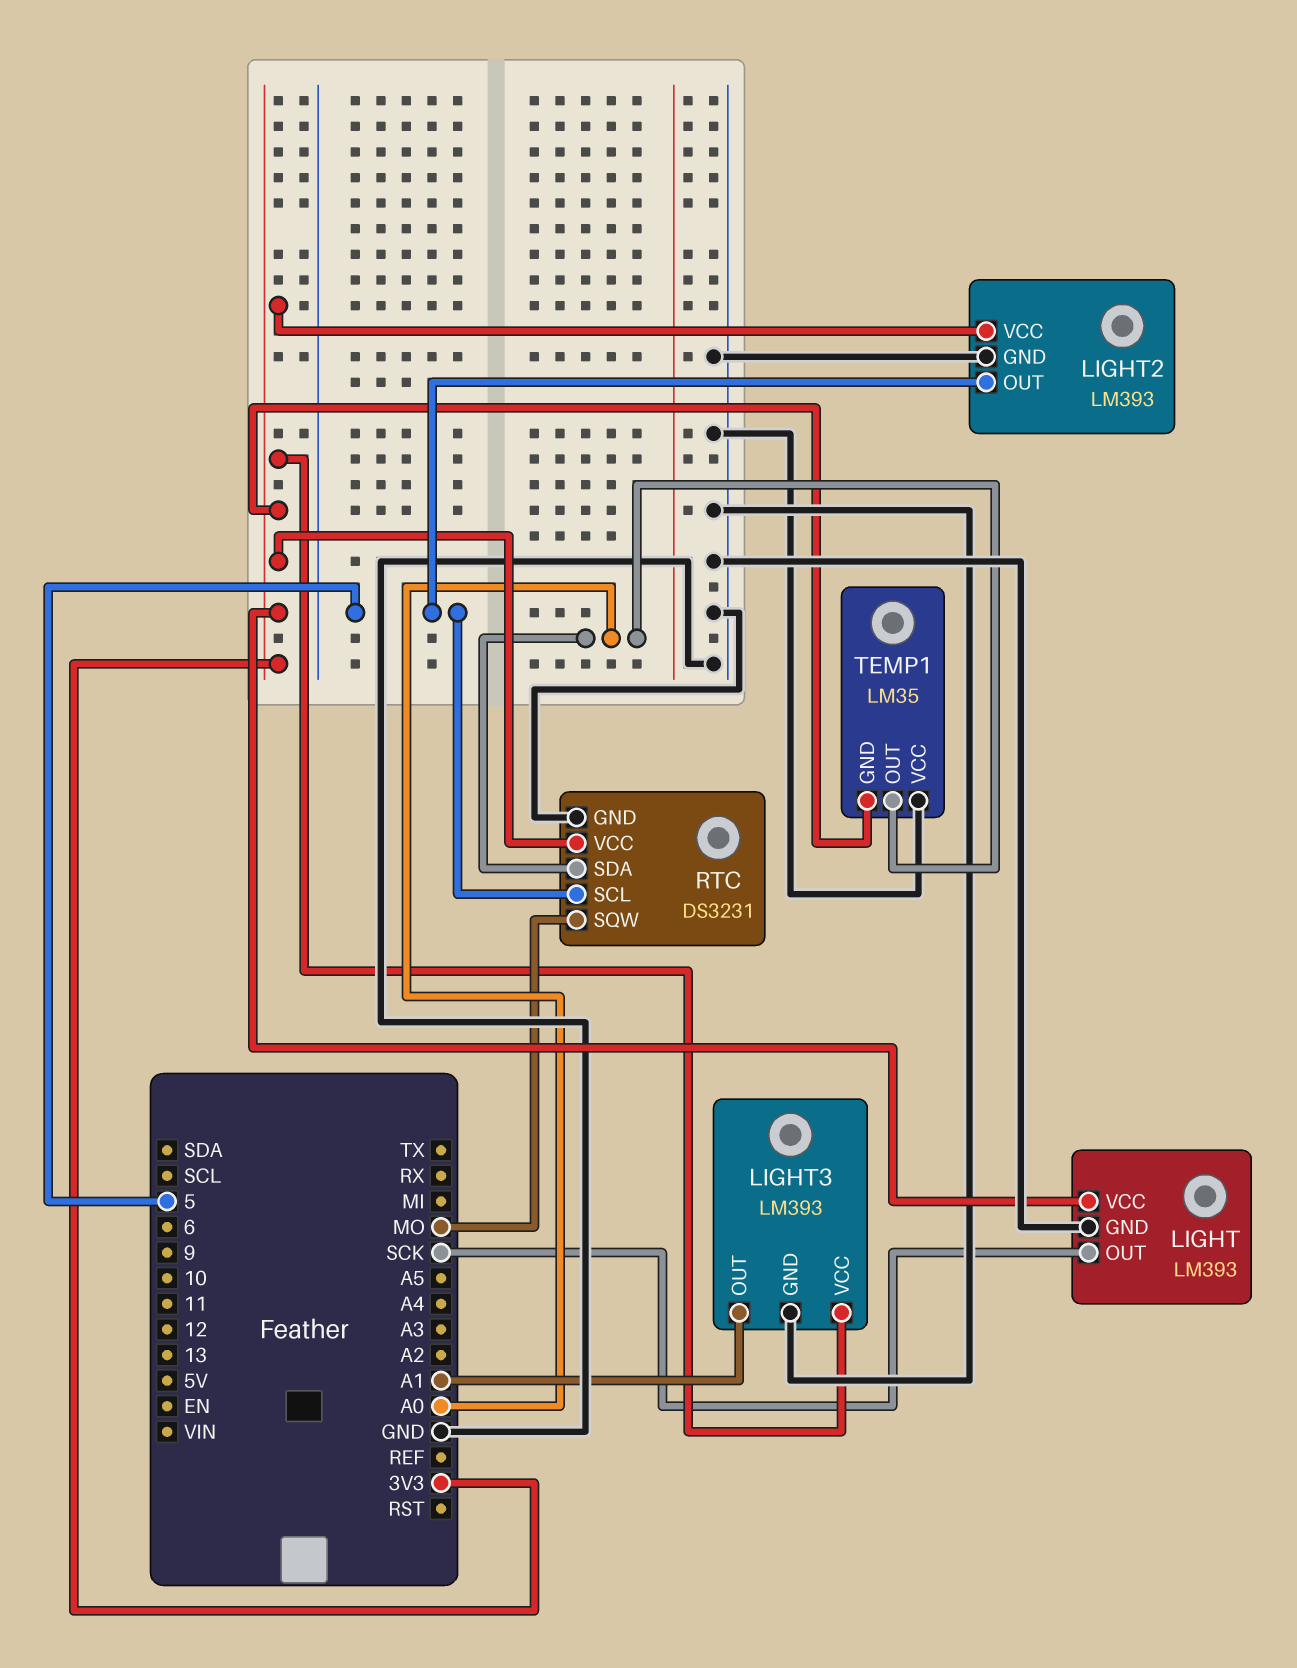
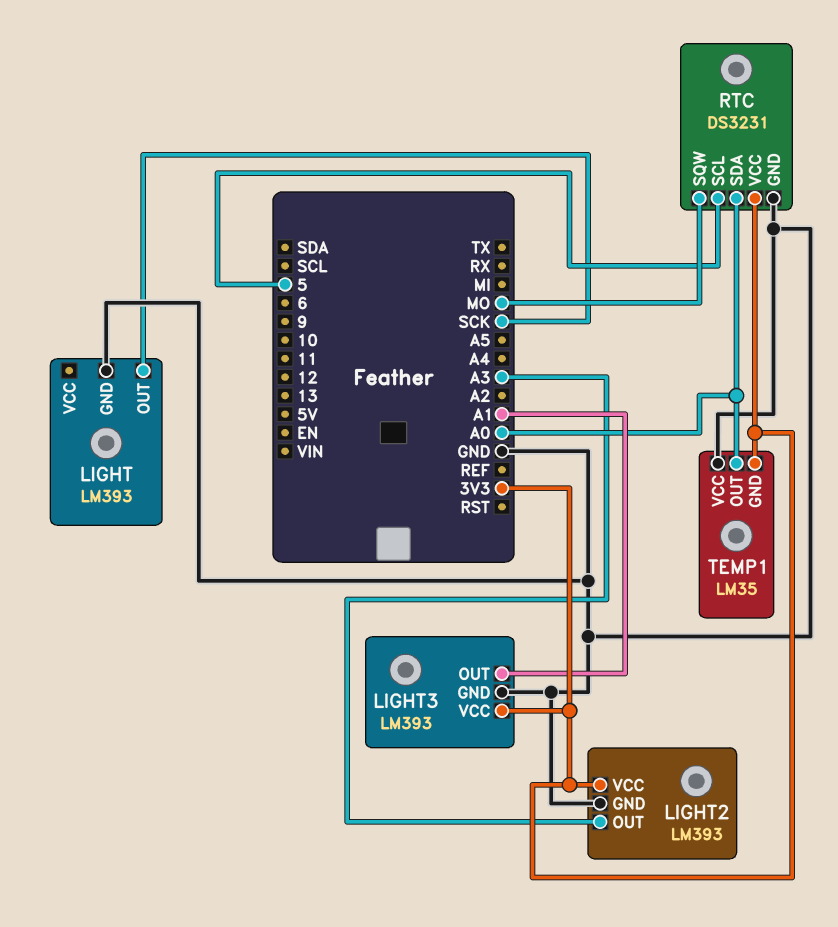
LIGHT pin VCC: 3V3 -> none
LIGHT2 pin OUT: 5 -> A3

